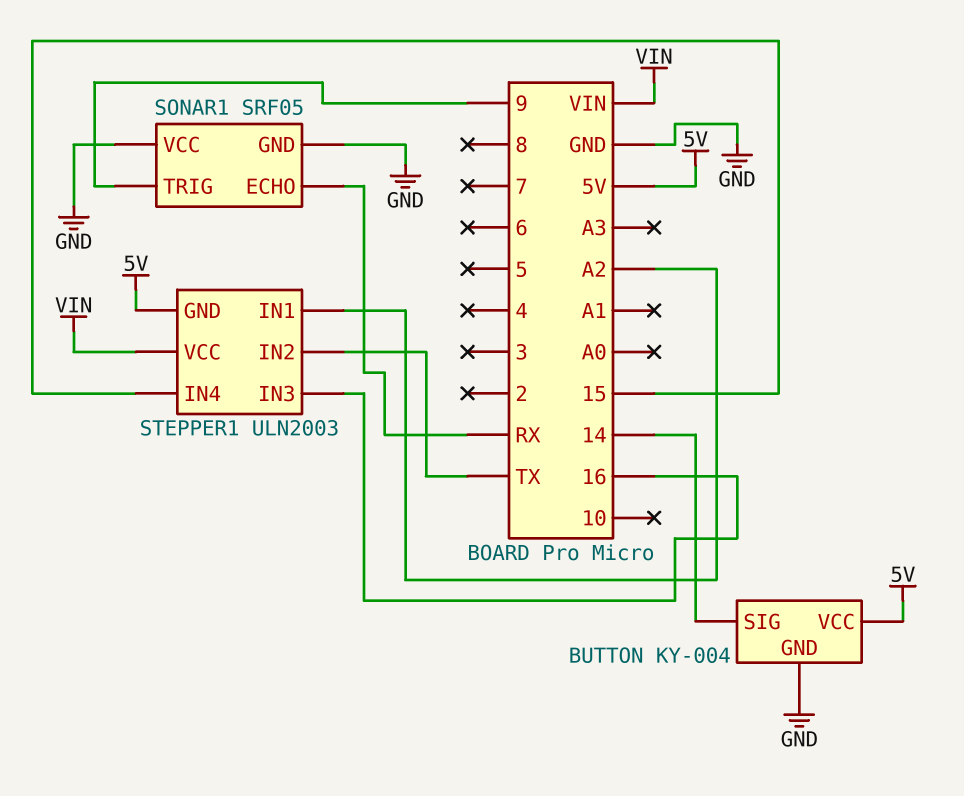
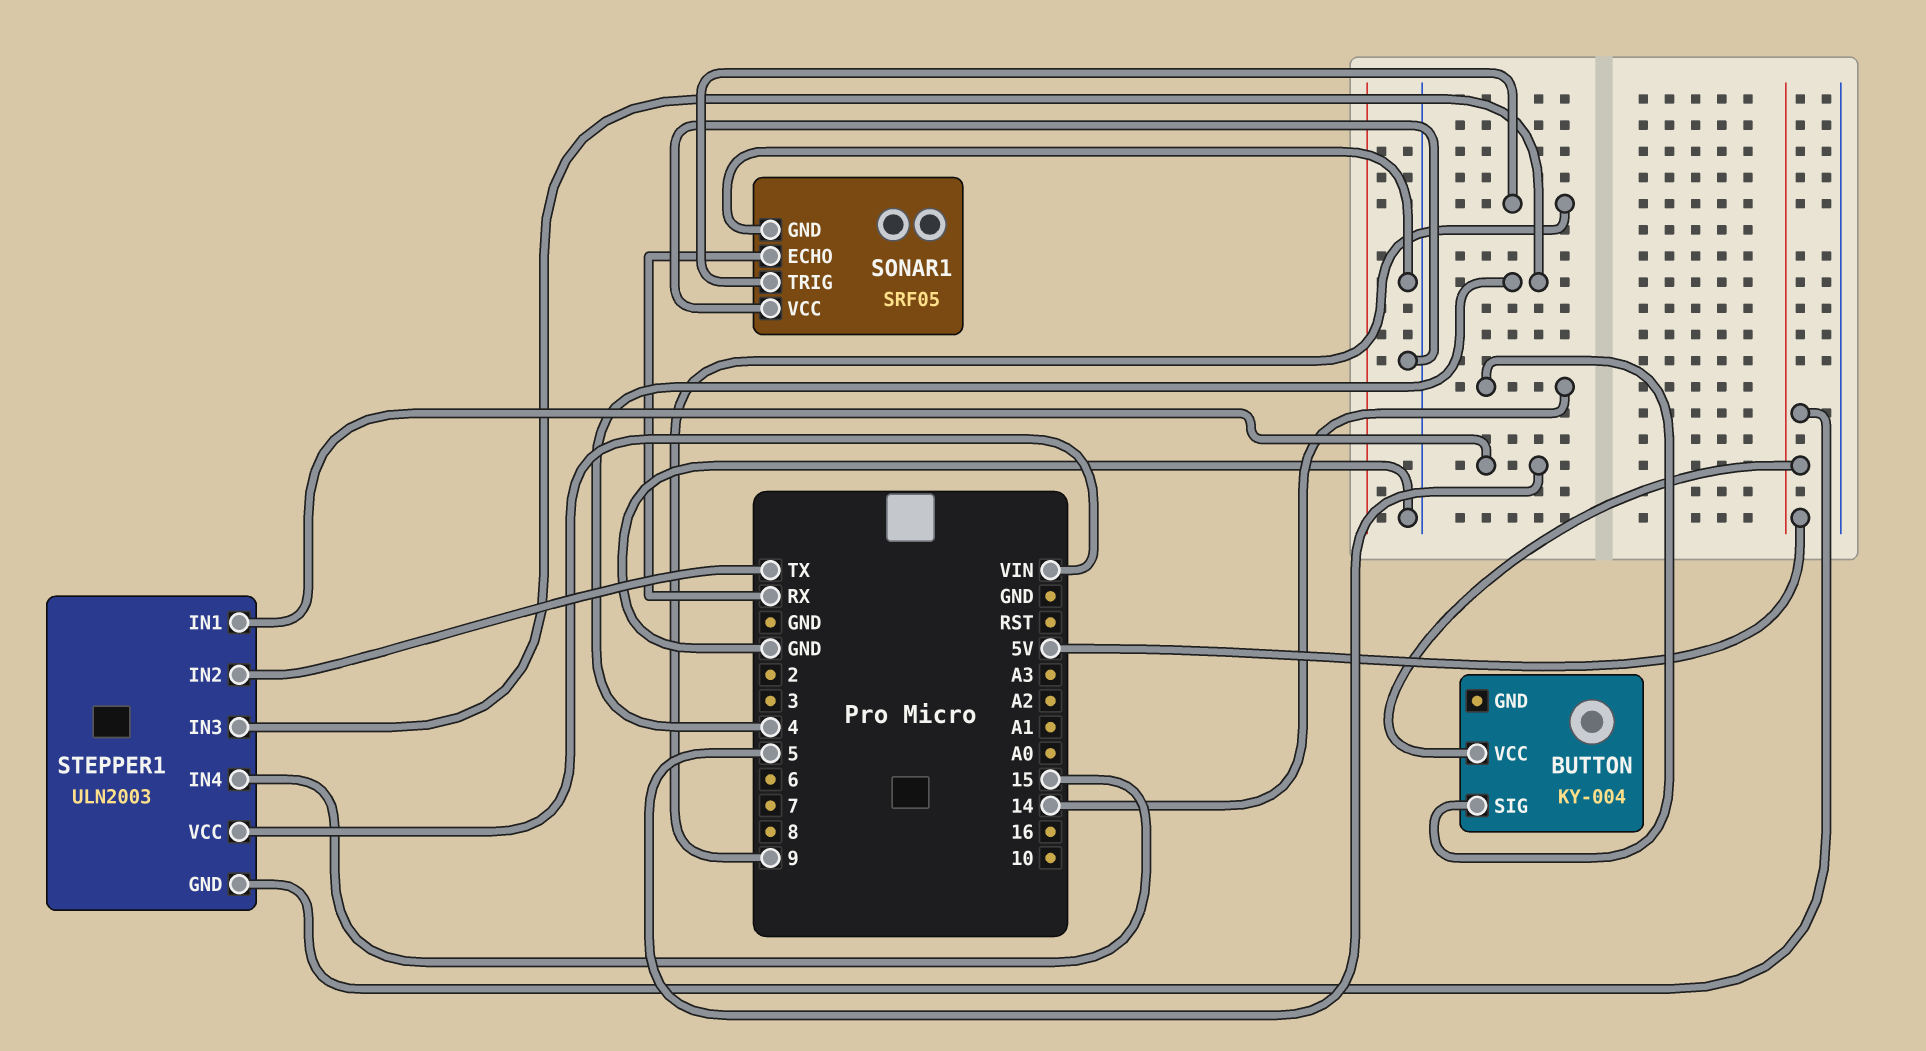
BUTTON pin GND: GND -> none
STEPPER1 pin IN1: A2 -> 5
STEPPER1 pin IN3: 16 -> 4

